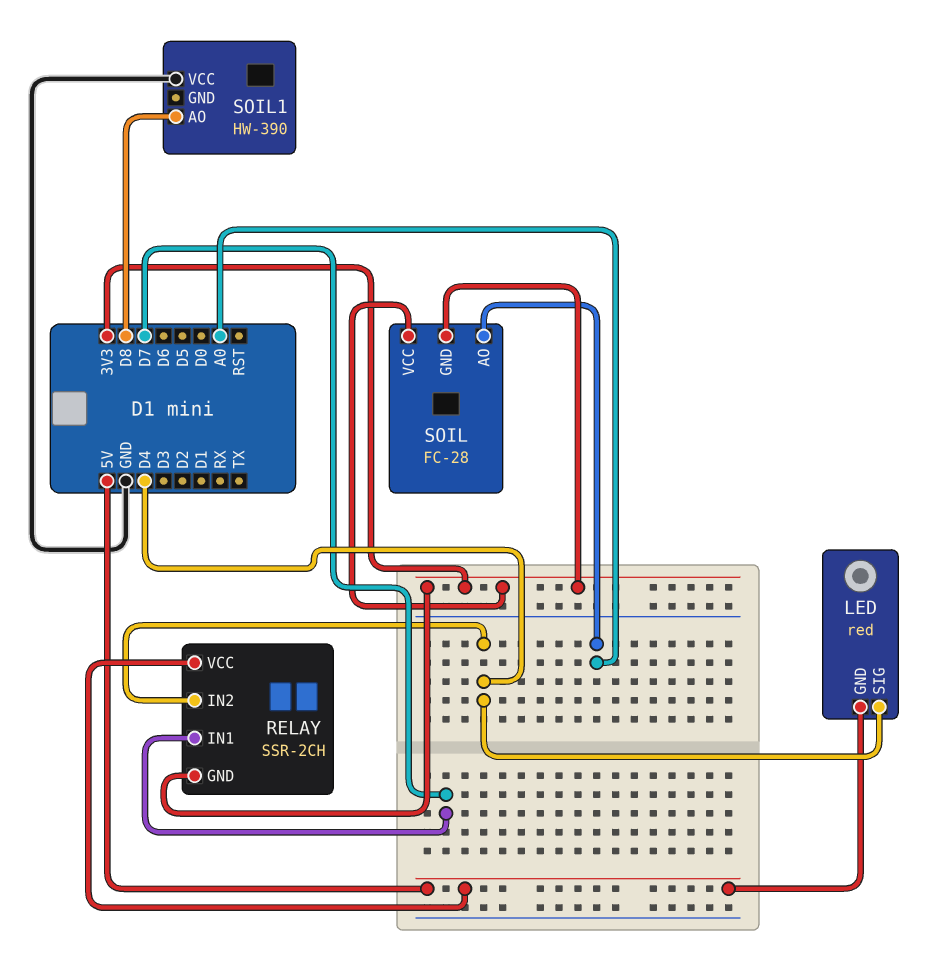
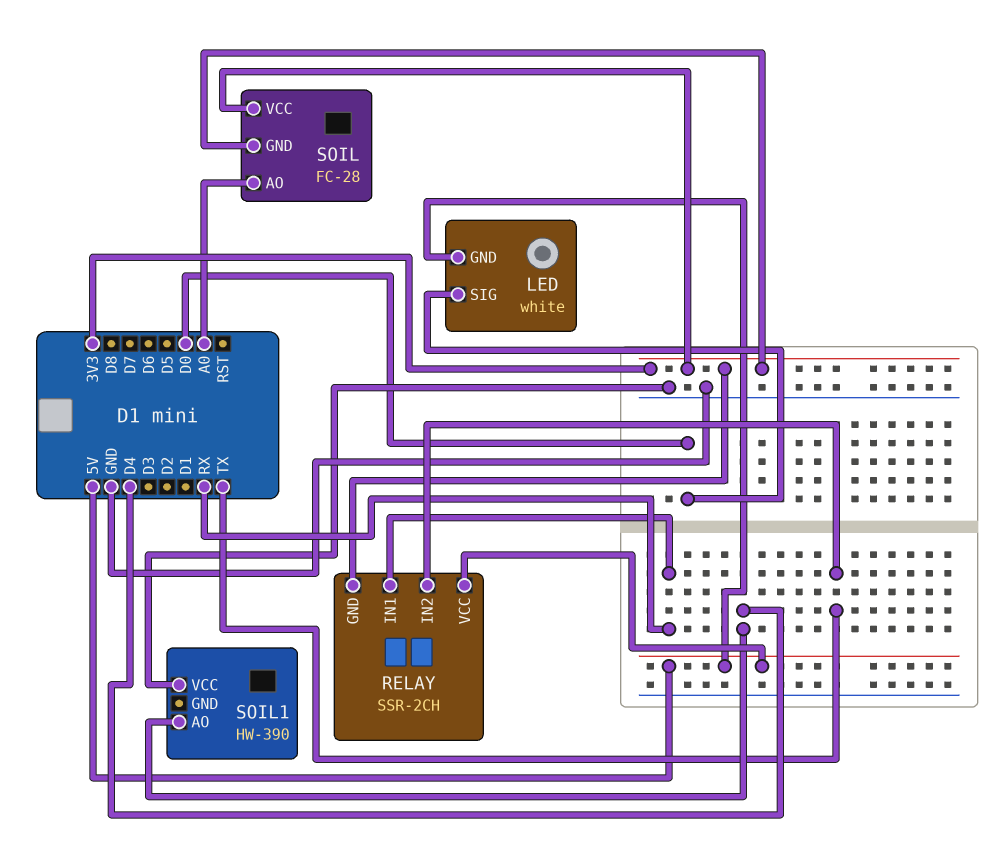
LED: red -> white
LED pin SIG: D4 -> D0
RELAY pin IN1: D7 -> RX
RELAY pin IN2: D4 -> TX
SOIL1 pin AO: D8 -> D4

